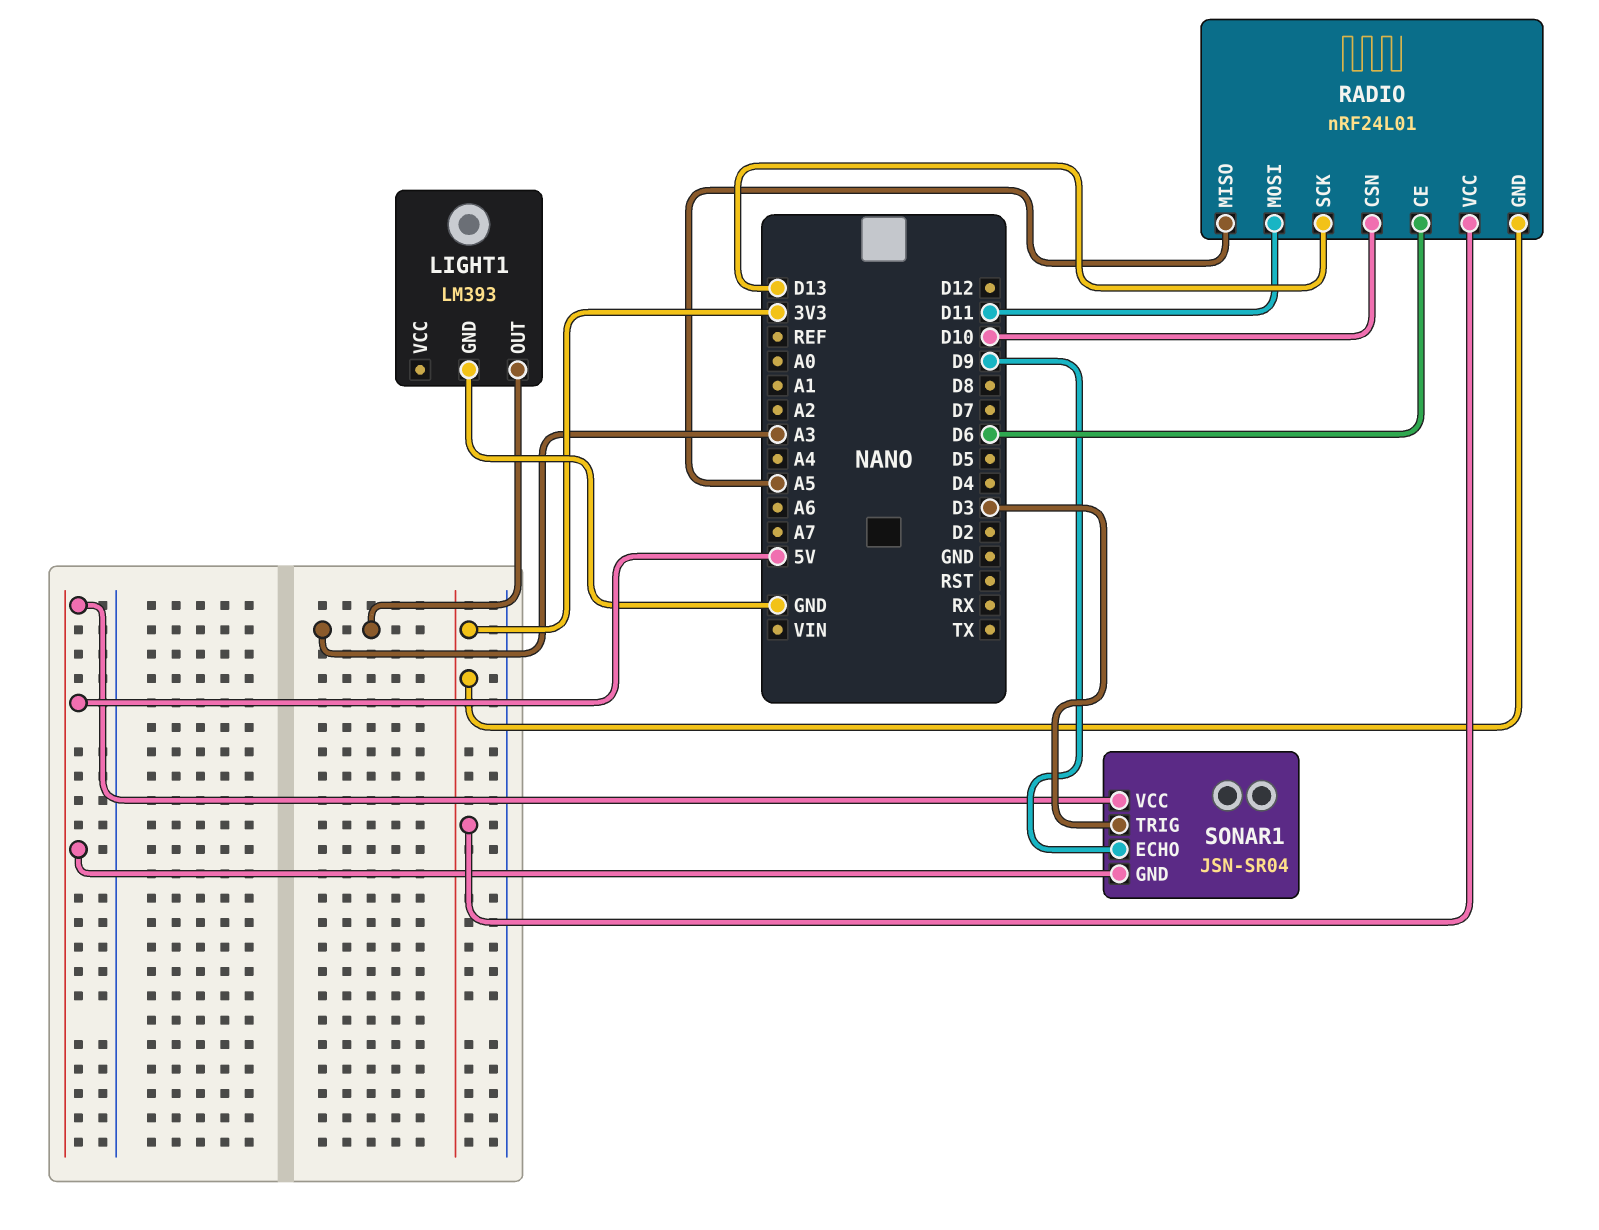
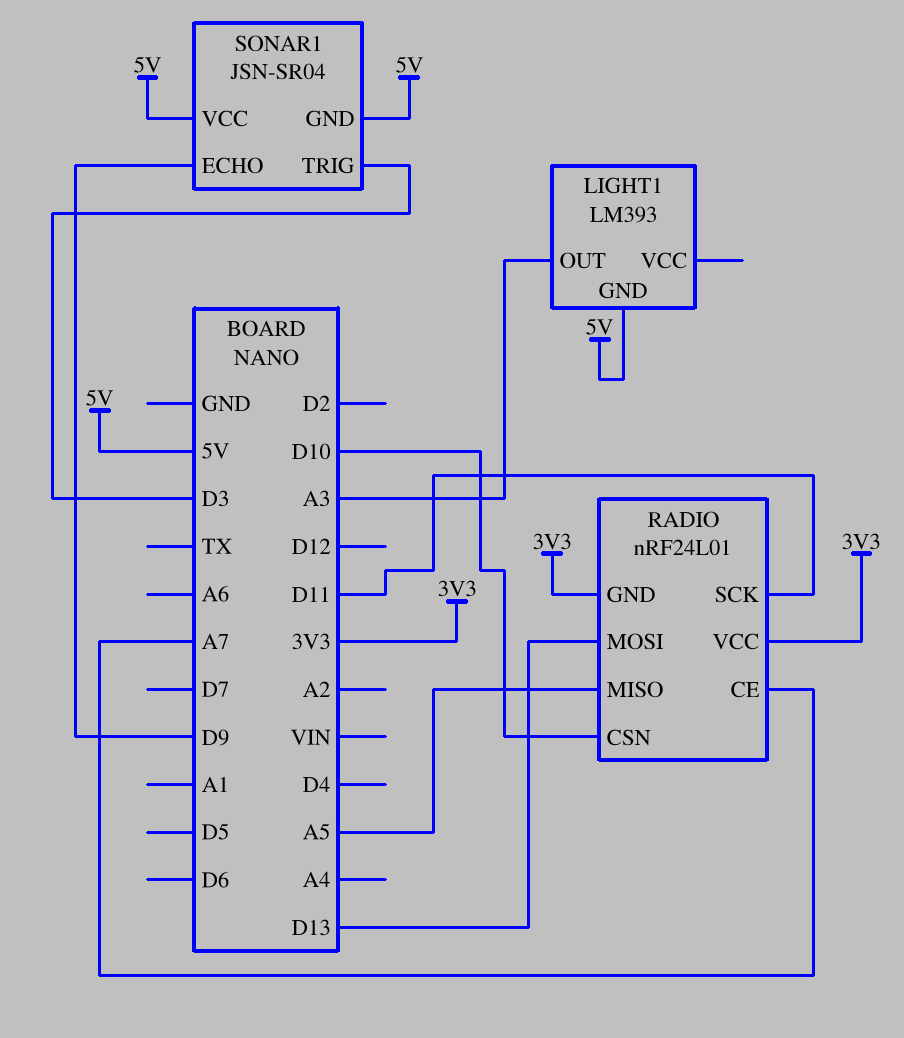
LIGHT1 pin GND: GND -> 5V
RADIO pin CE: D6 -> A7
RADIO pin MOSI: D11 -> D13
RADIO pin SCK: D13 -> D11

